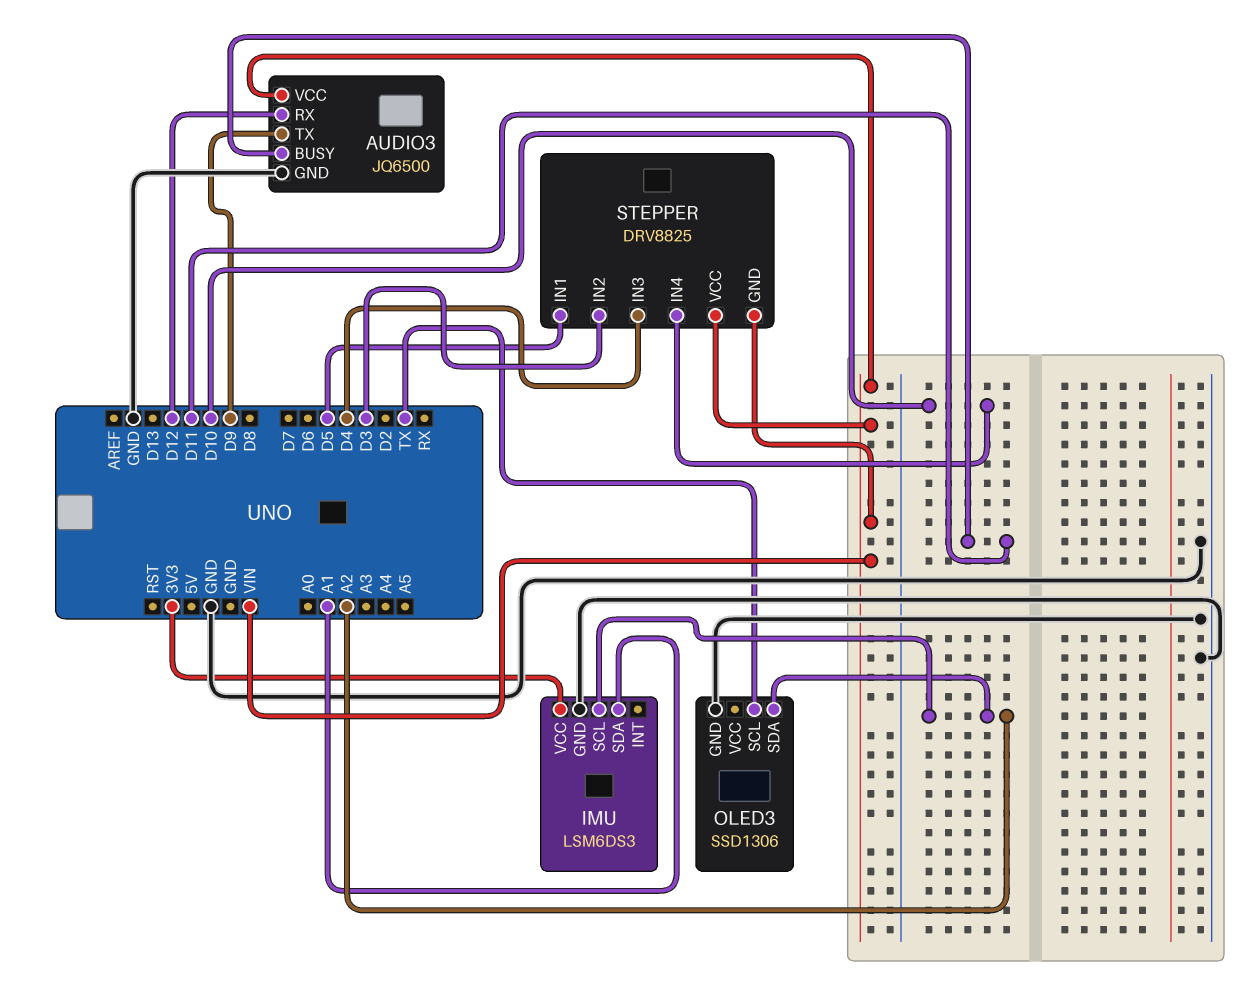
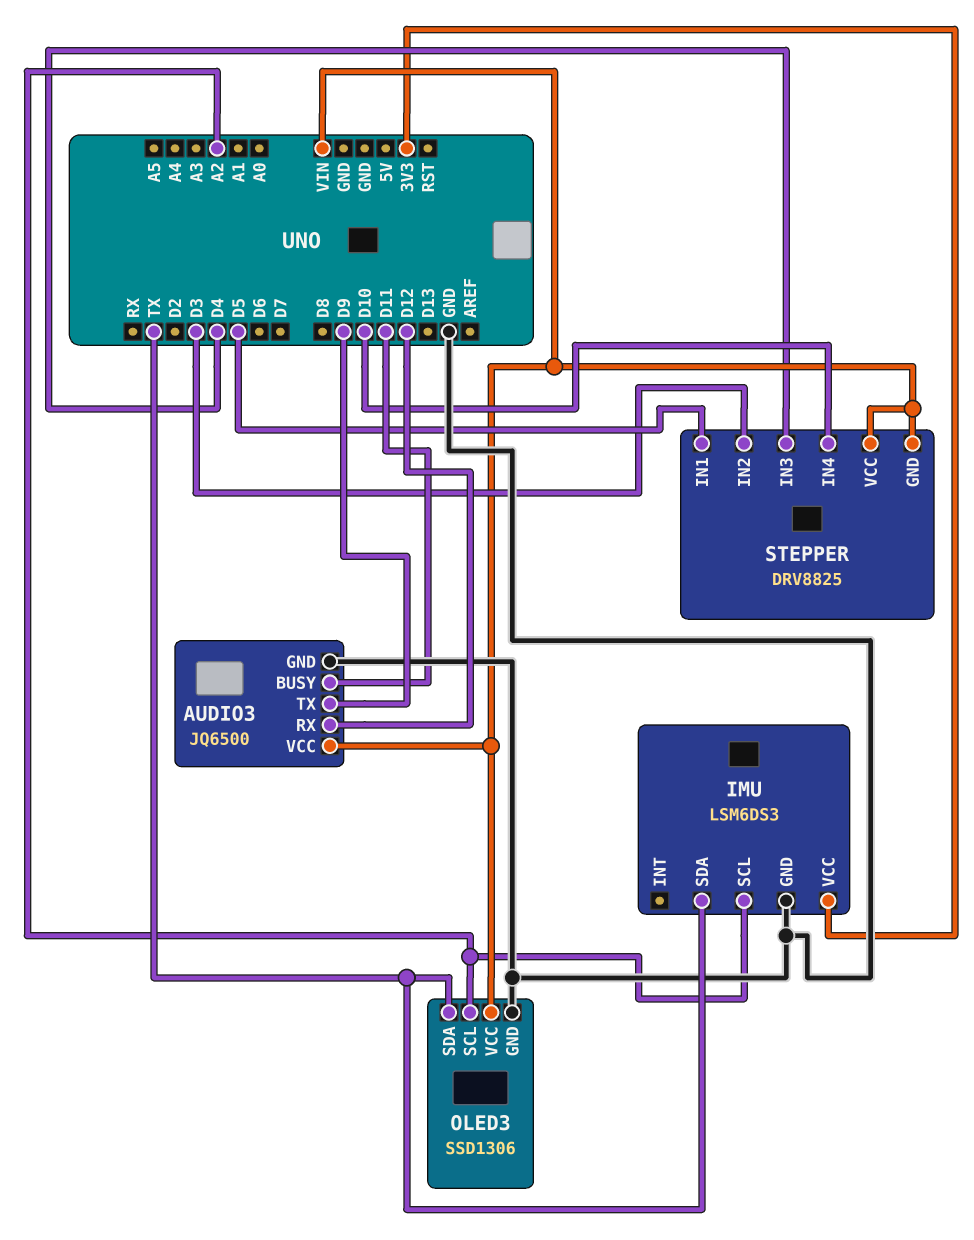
IMU pin SDA: A1 -> TX
OLED3 pin SCL: TX -> A2
OLED3 pin SDA: A2 -> TX
OLED3 pin VCC: none -> VIN

